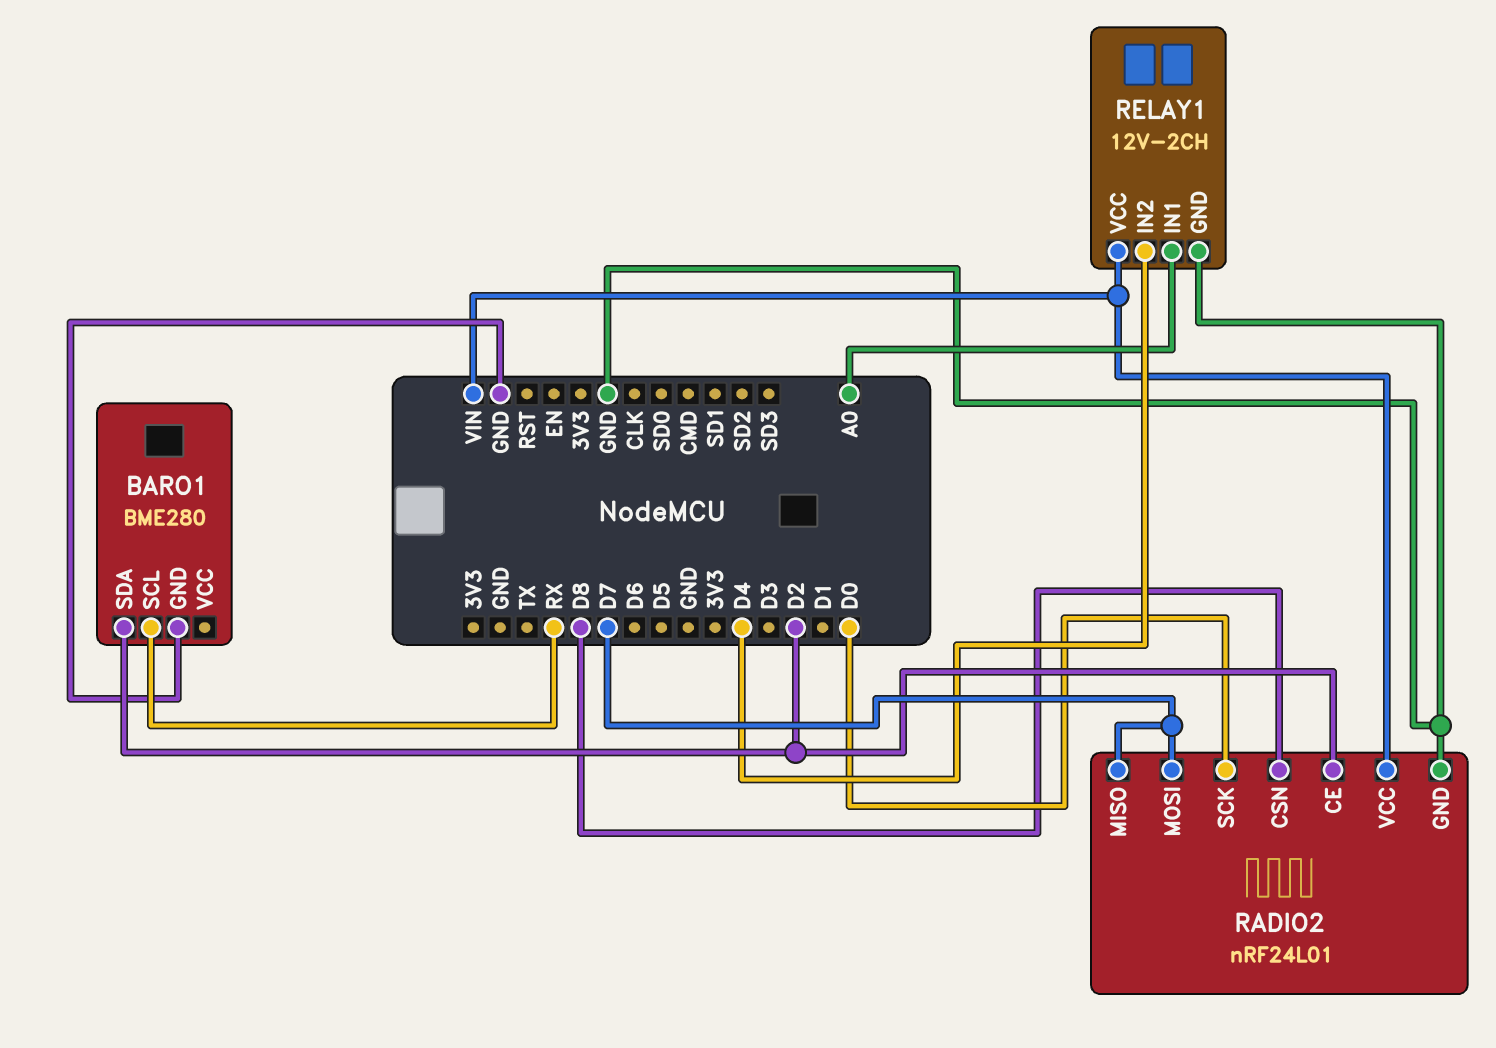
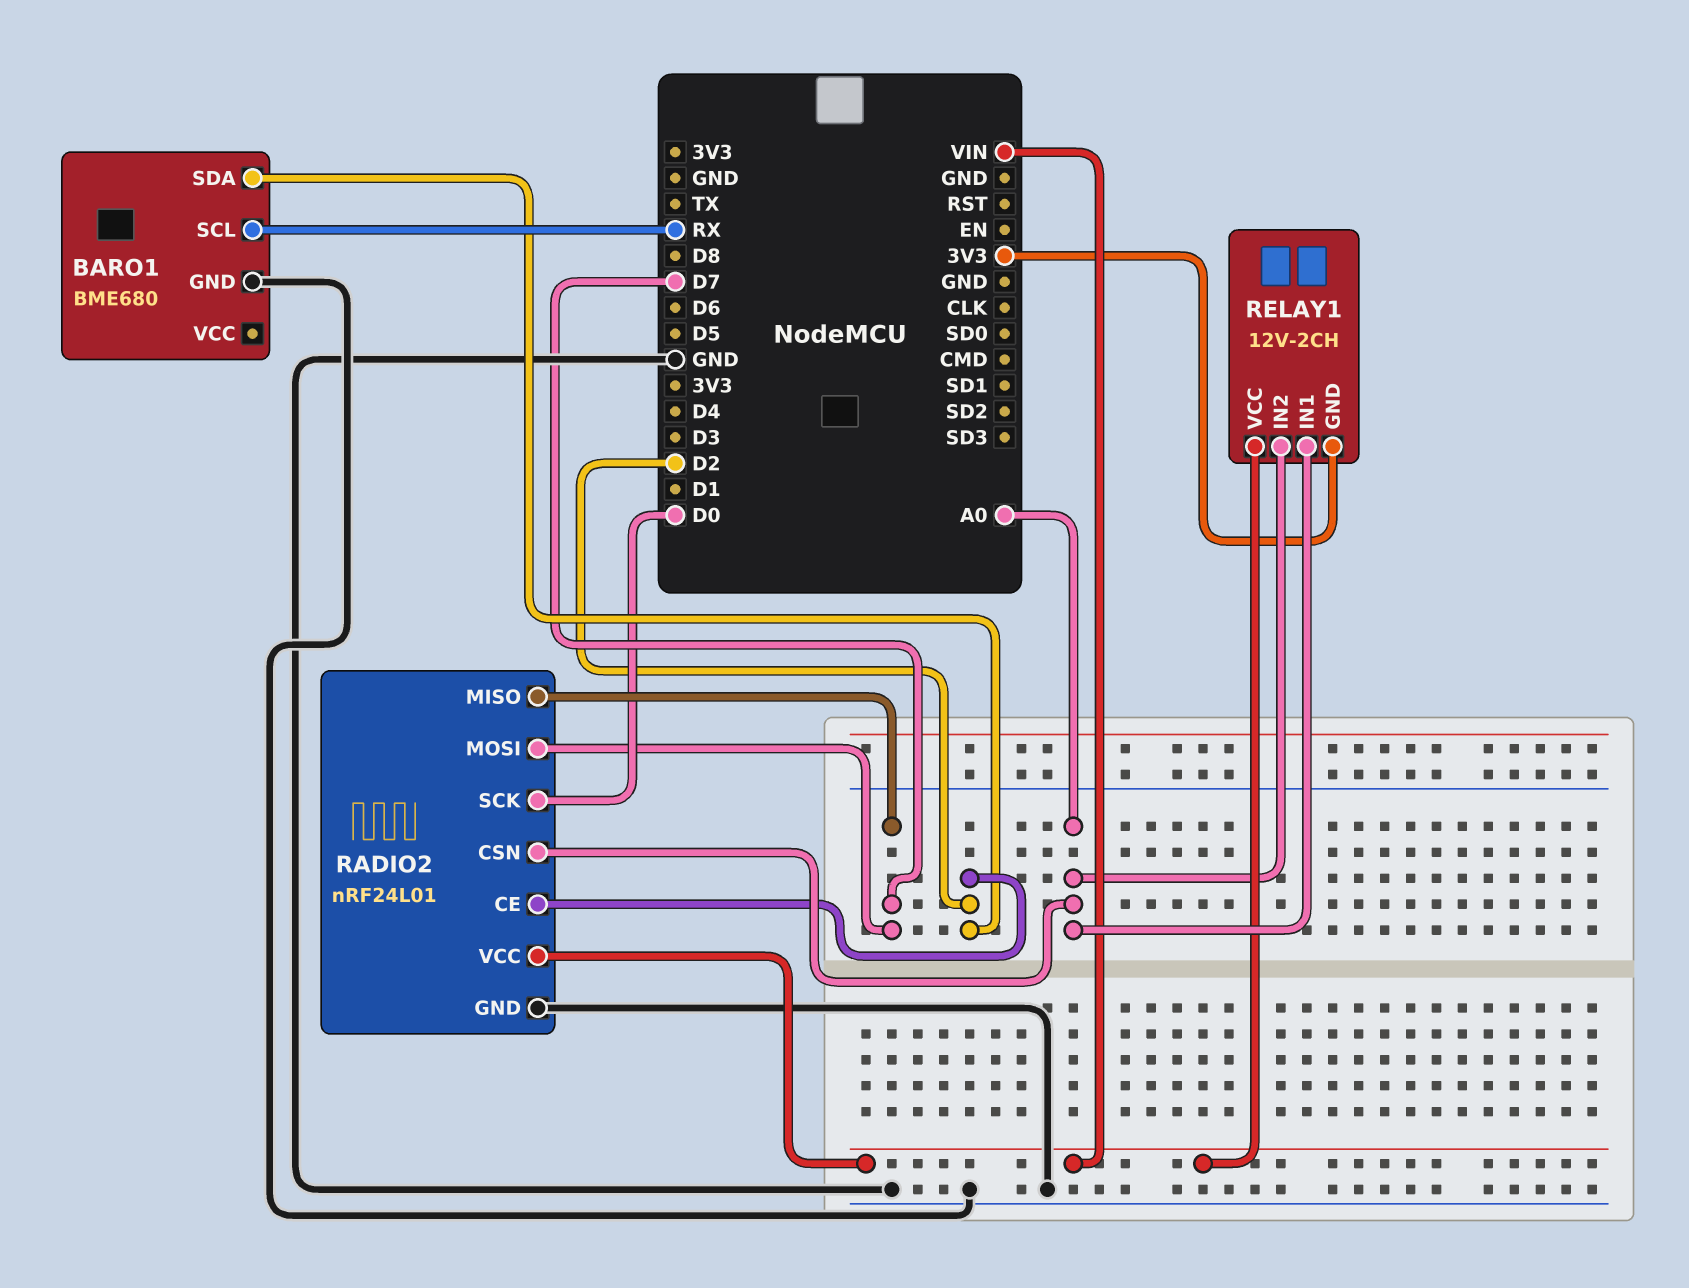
BARO1: BME280 -> BME680
RADIO2 pin CSN: D8 -> A0
RELAY1 pin GND: GND -> 3V3
RELAY1 pin IN2: D4 -> A0

